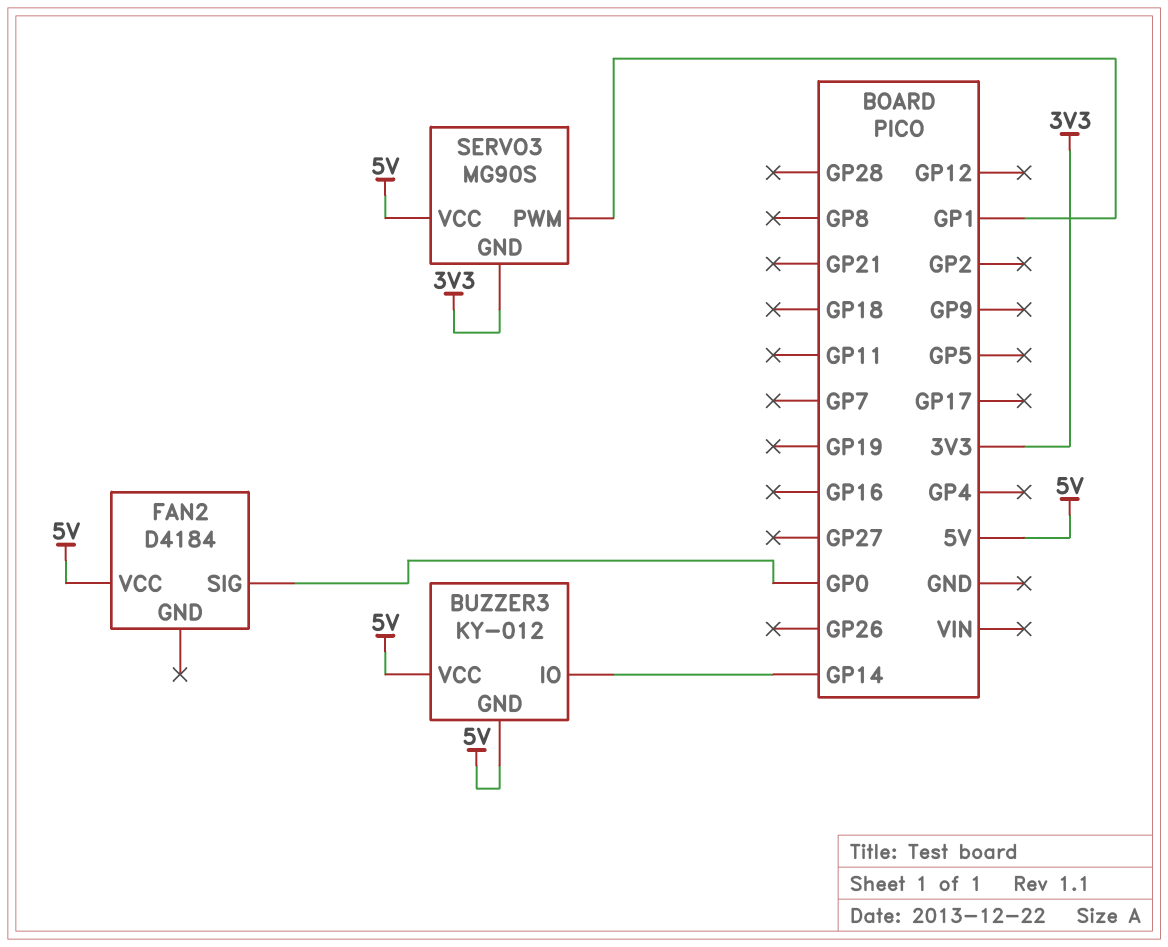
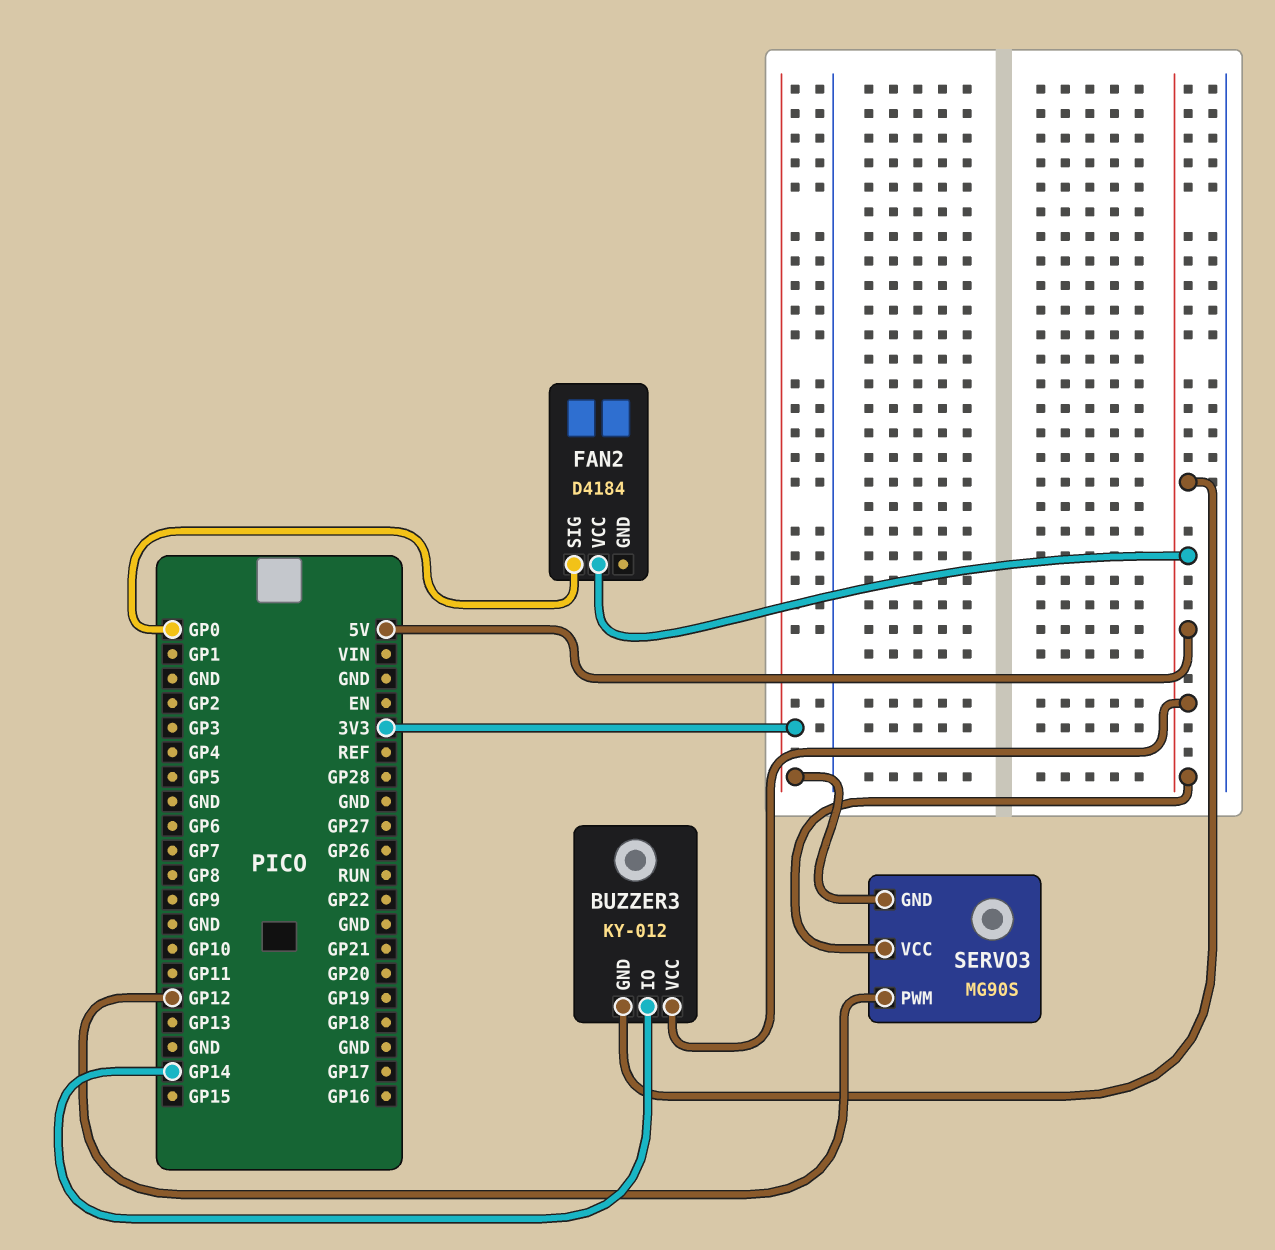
SERVO3 pin PWM: GP1 -> GP12

